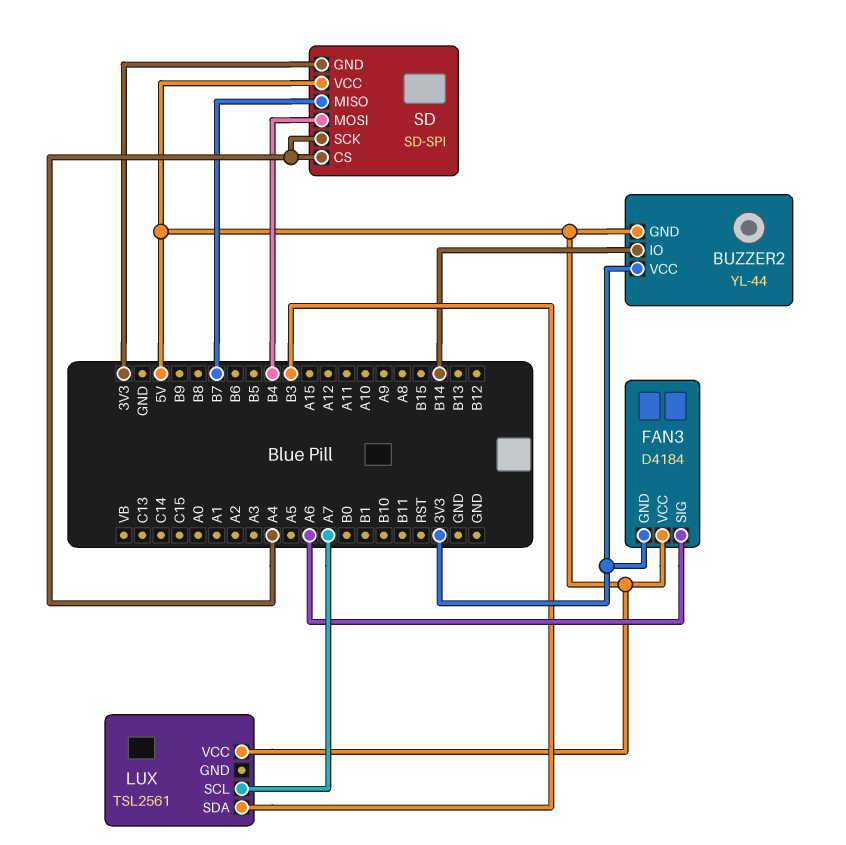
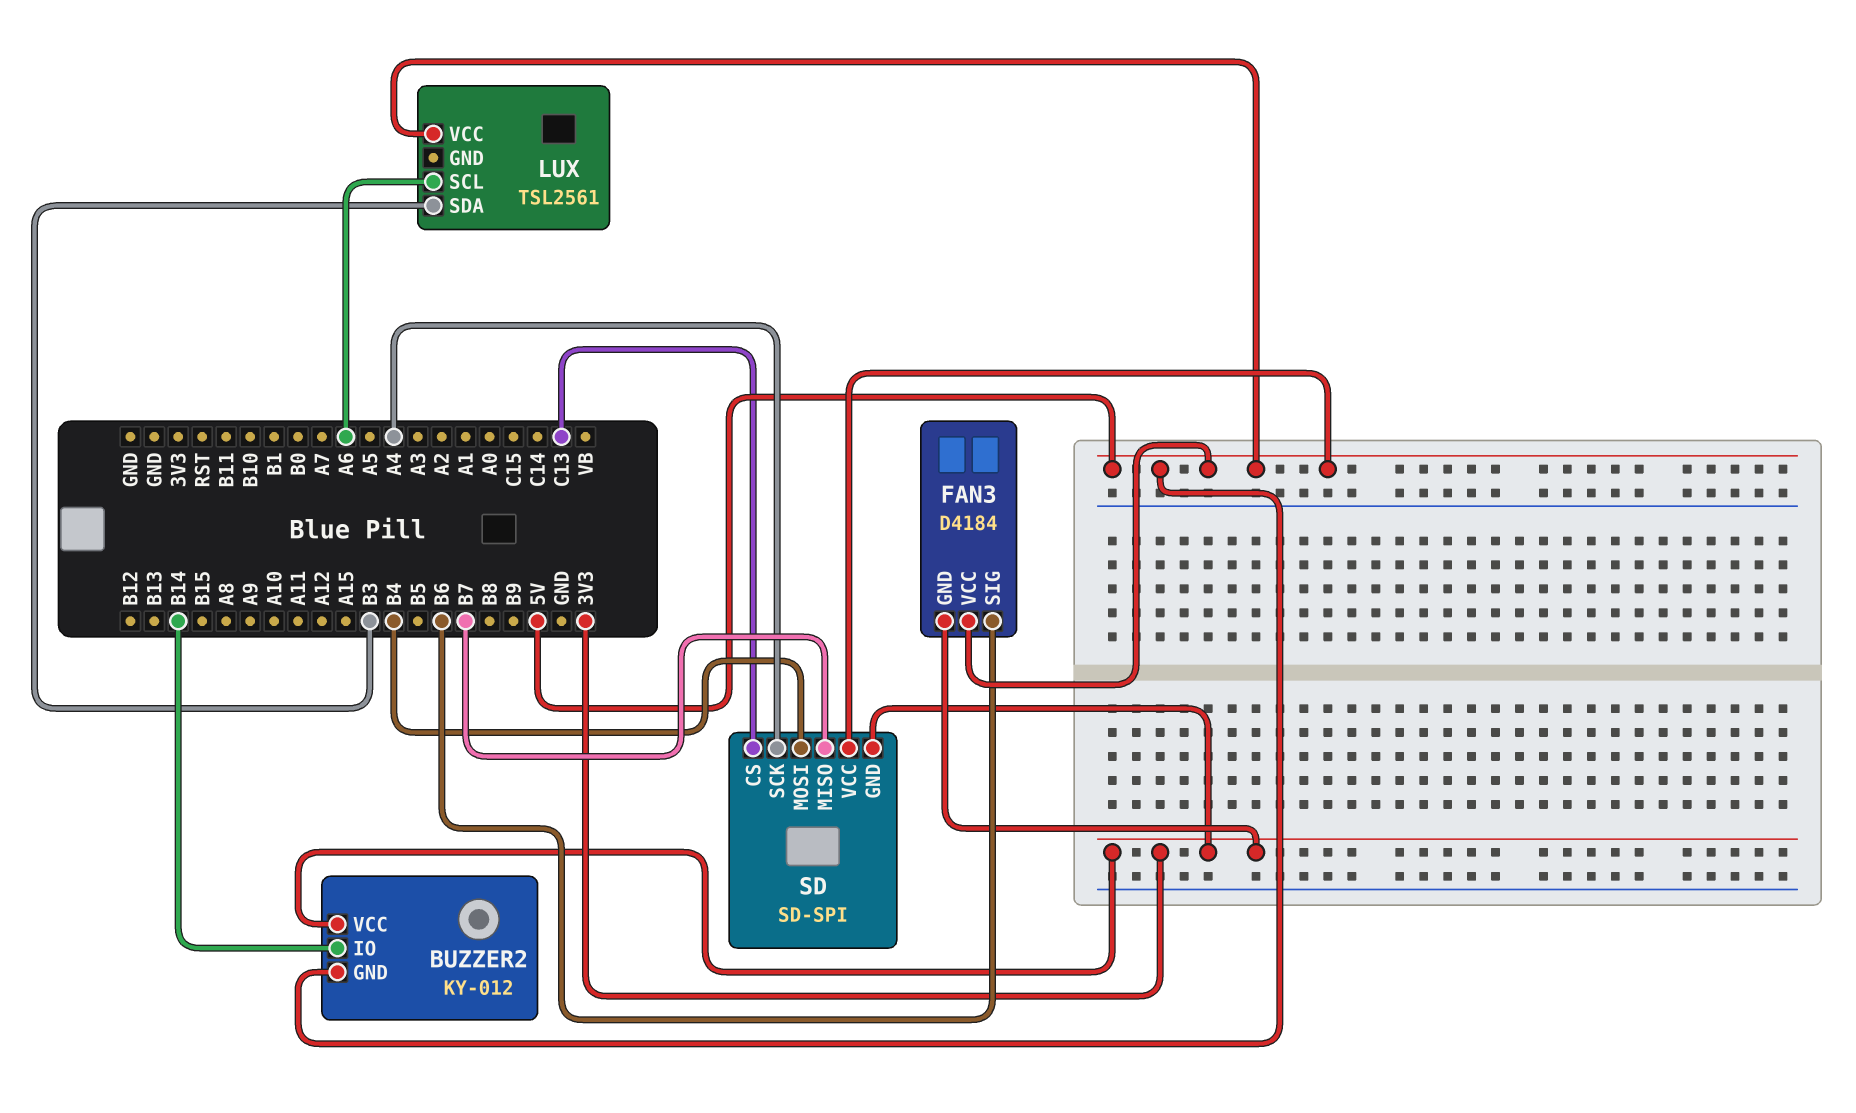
BUZZER2: YL-44 -> KY-012
FAN3 pin SIG: A6 -> B6
LUX pin SCL: A7 -> A6
SD pin CS: A4 -> C13

